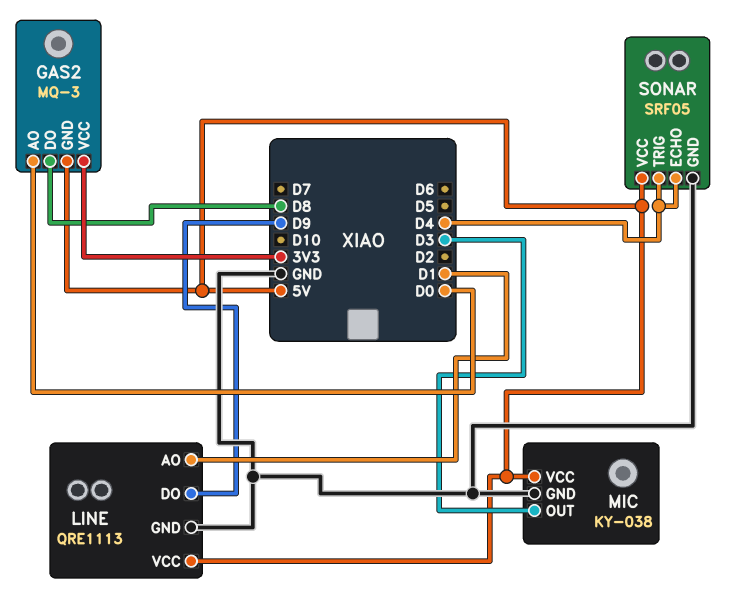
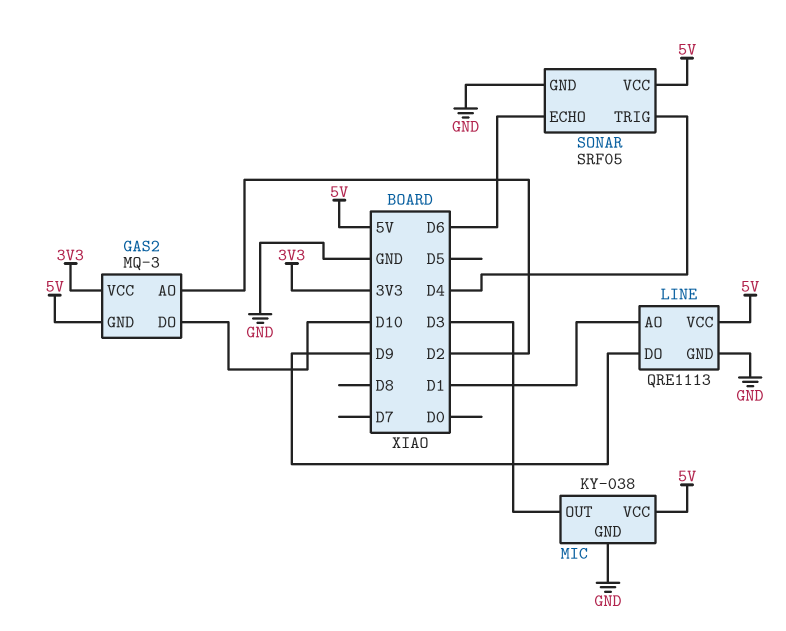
GAS2 pin AO: D0 -> D2
GAS2 pin DO: D8 -> D10
SONAR pin ECHO: D4 -> D6

